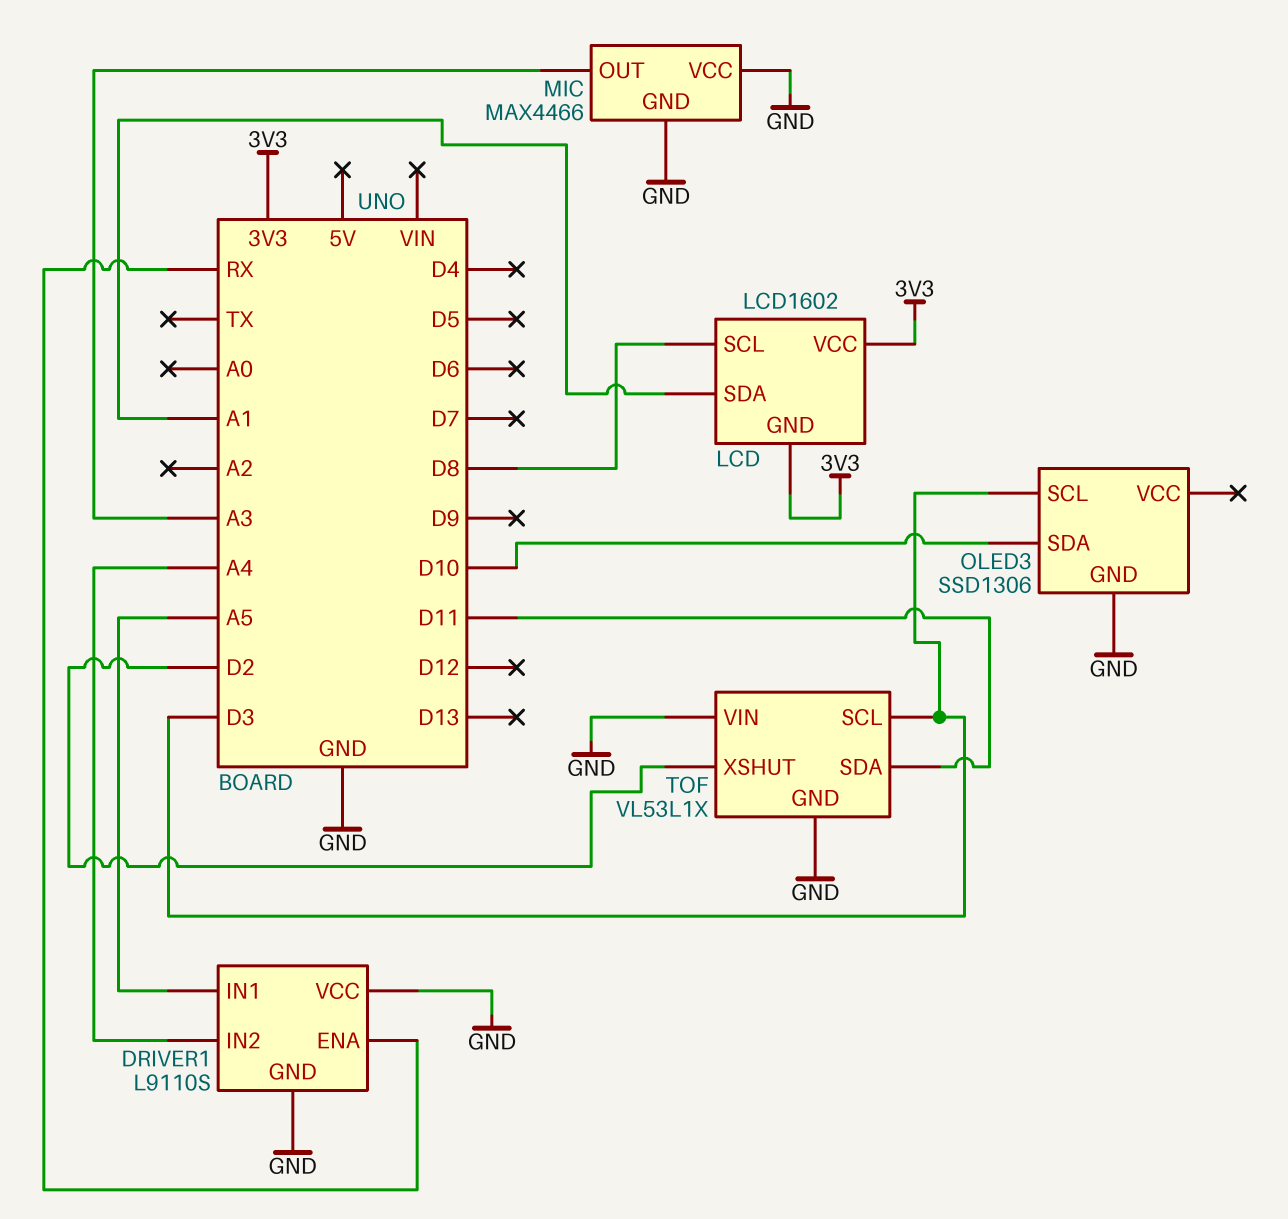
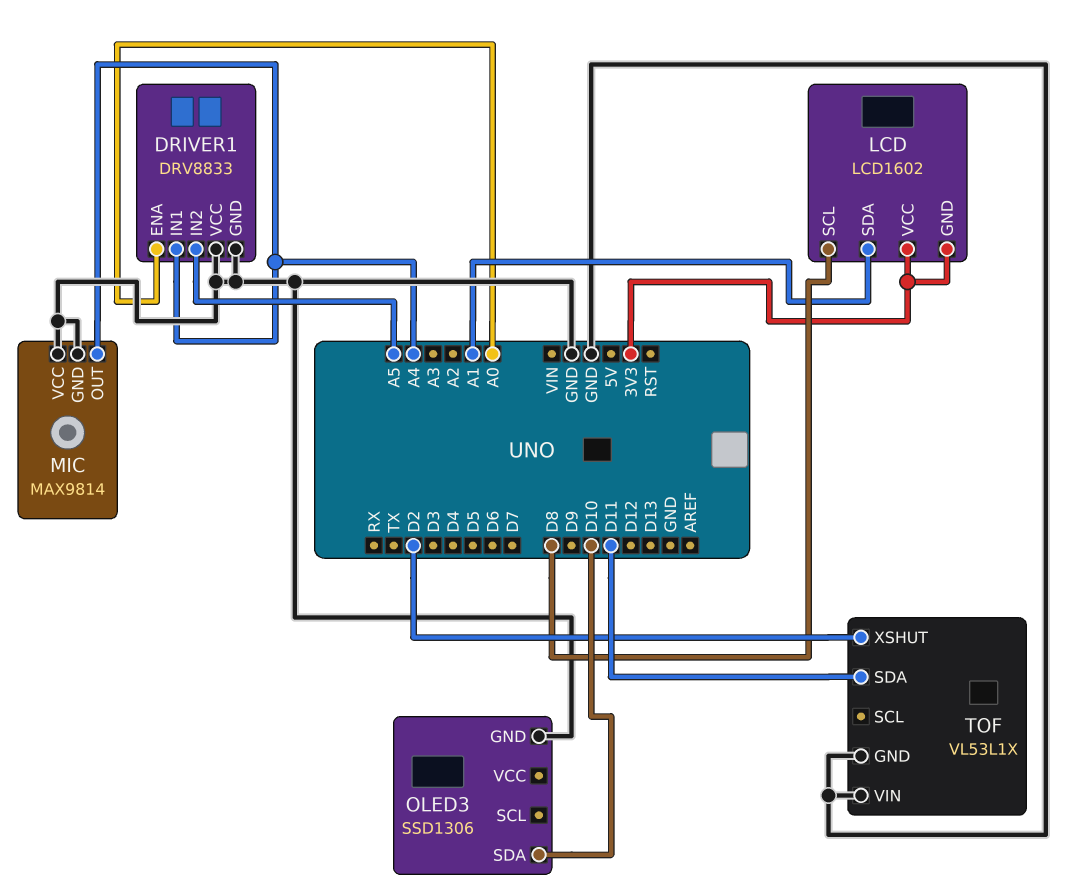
DRIVER1: L9110S -> DRV8833
DRIVER1 pin ENA: RX -> A0
DRIVER1 pin IN1: A5 -> A4
DRIVER1 pin IN2: A4 -> A5
MIC: MAX4466 -> MAX9814
MIC pin OUT: A3 -> A4
OLED3 pin SCL: D3 -> none
TOF pin SCL: D3 -> none

